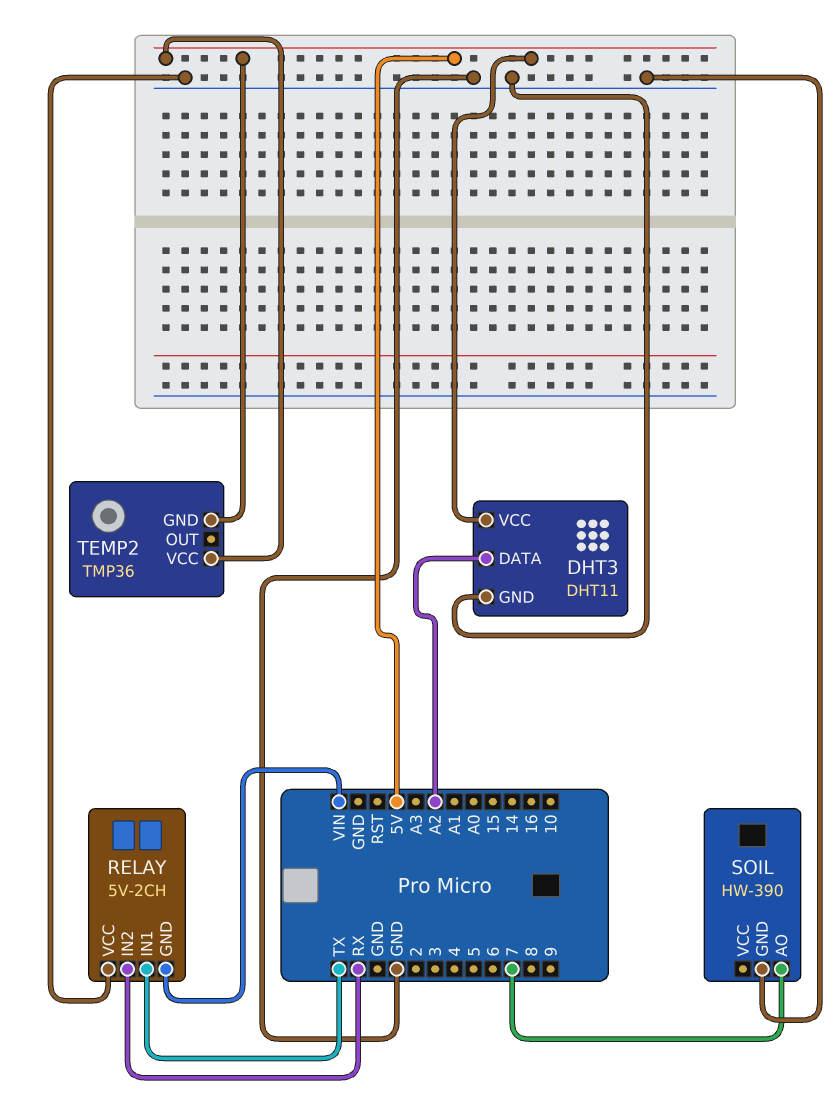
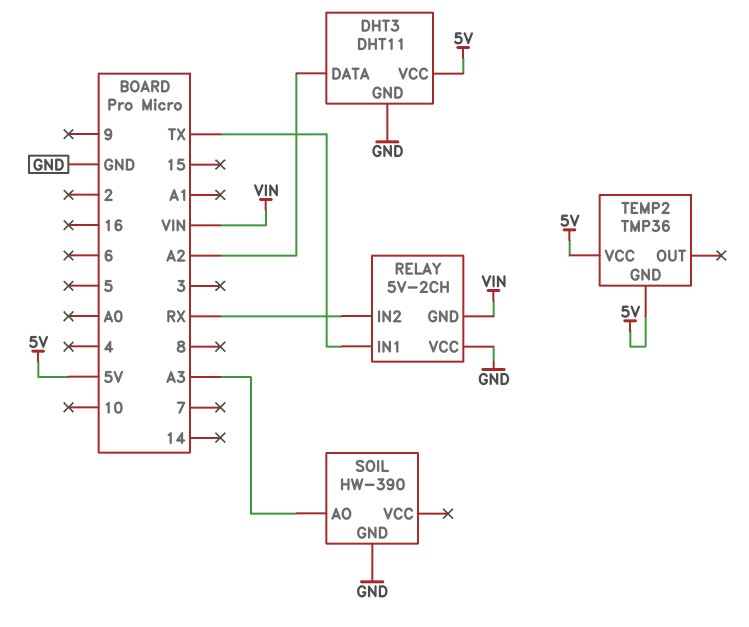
SOIL pin AO: 7 -> A3

